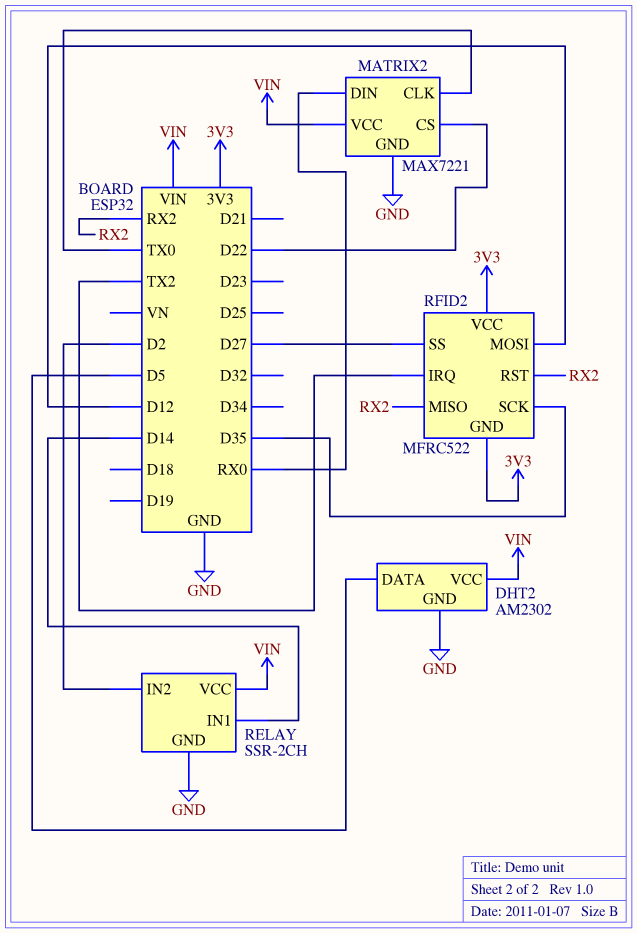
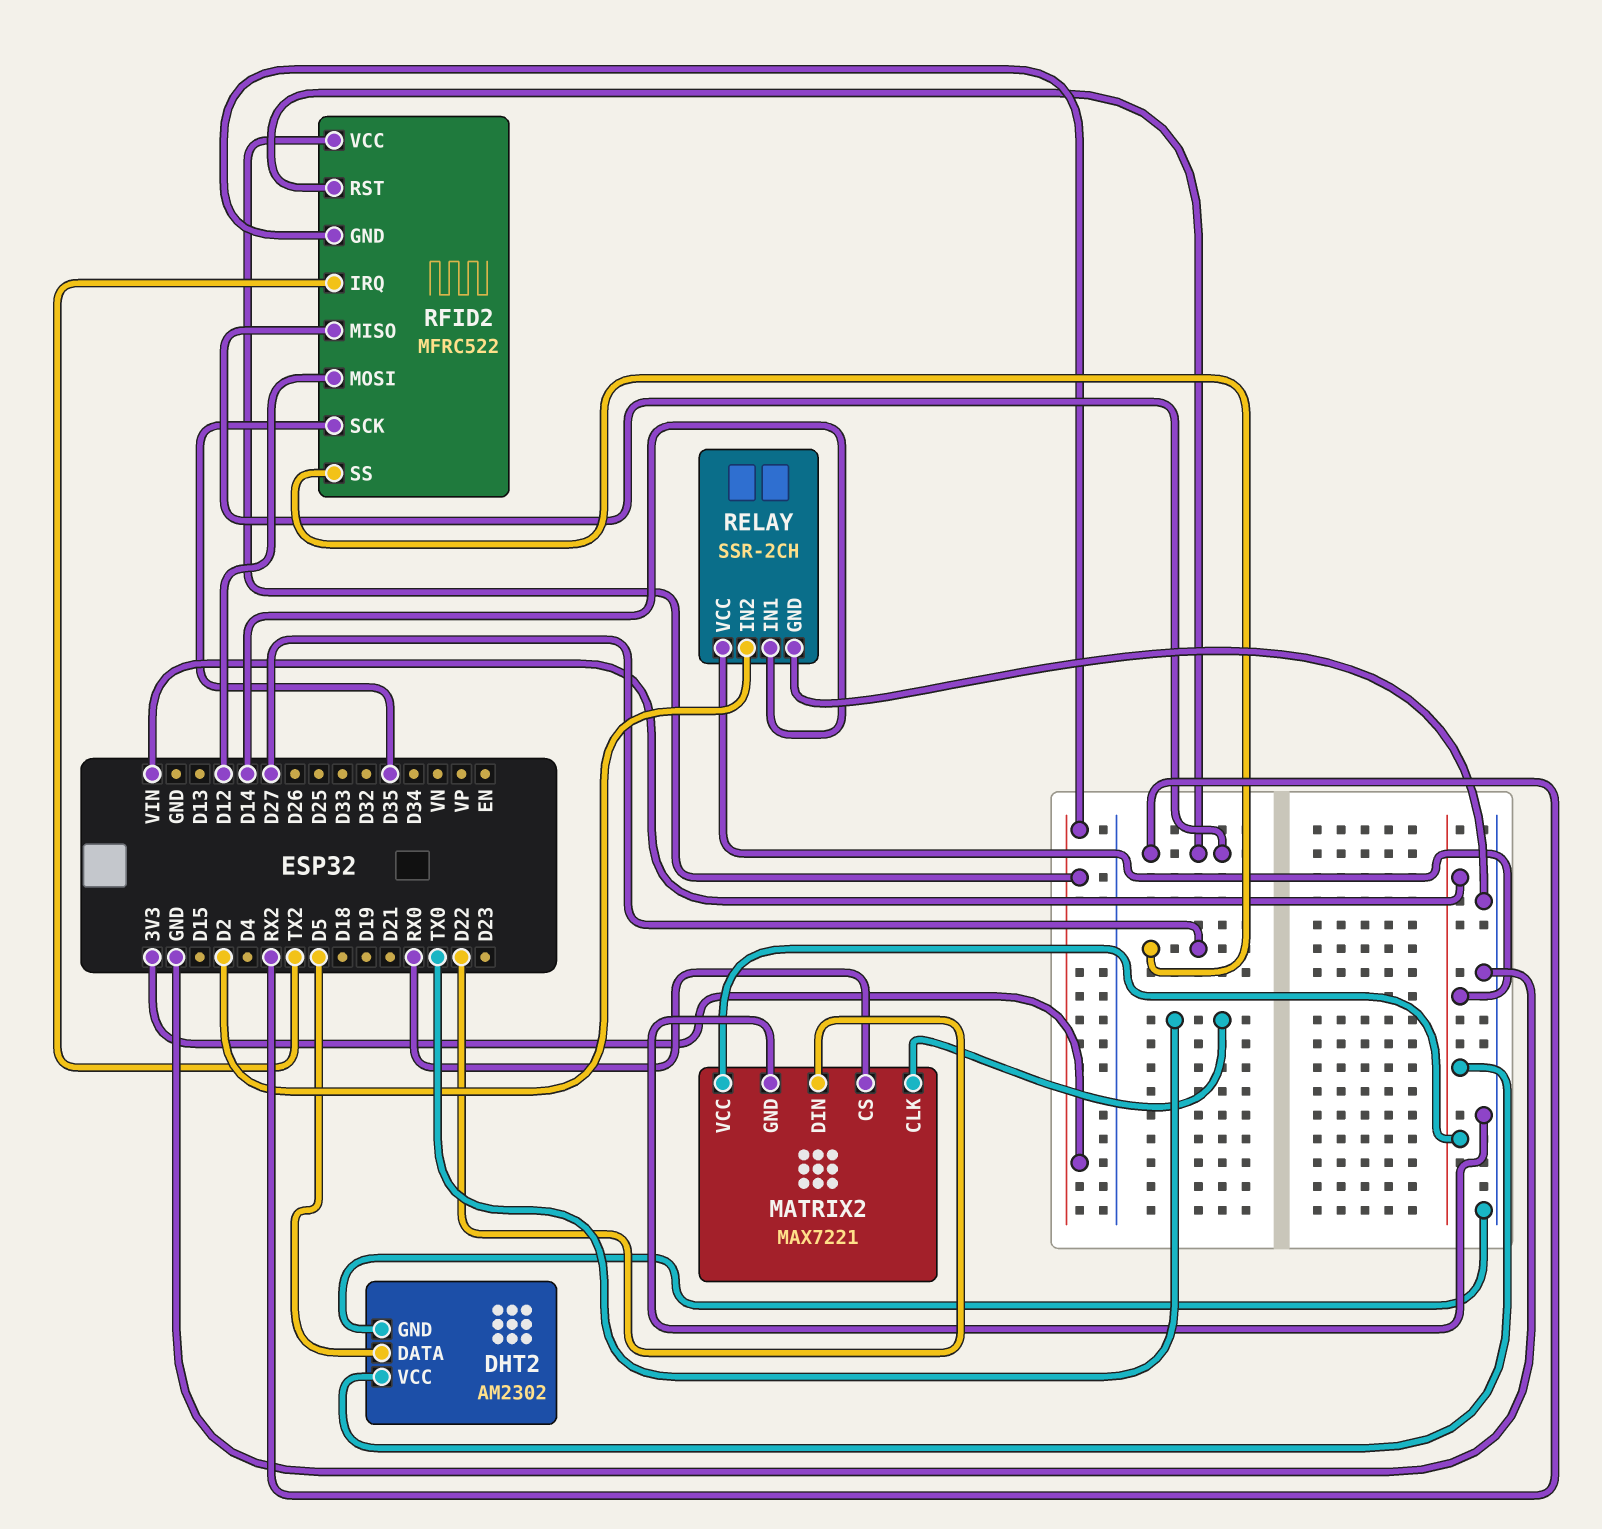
MATRIX2 pin CS: D22 -> RX0
MATRIX2 pin DIN: RX0 -> D22

